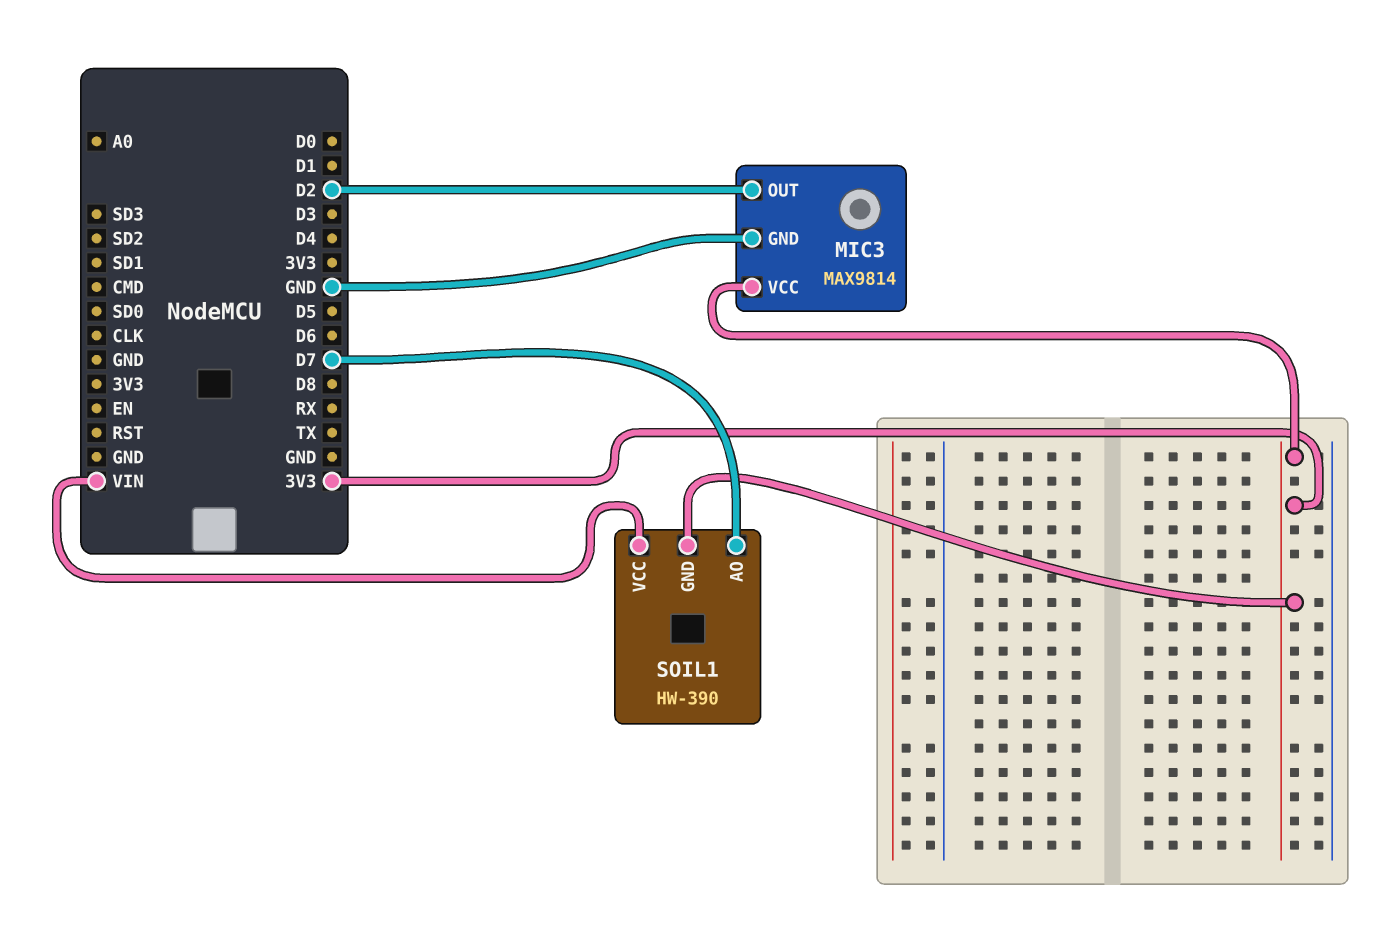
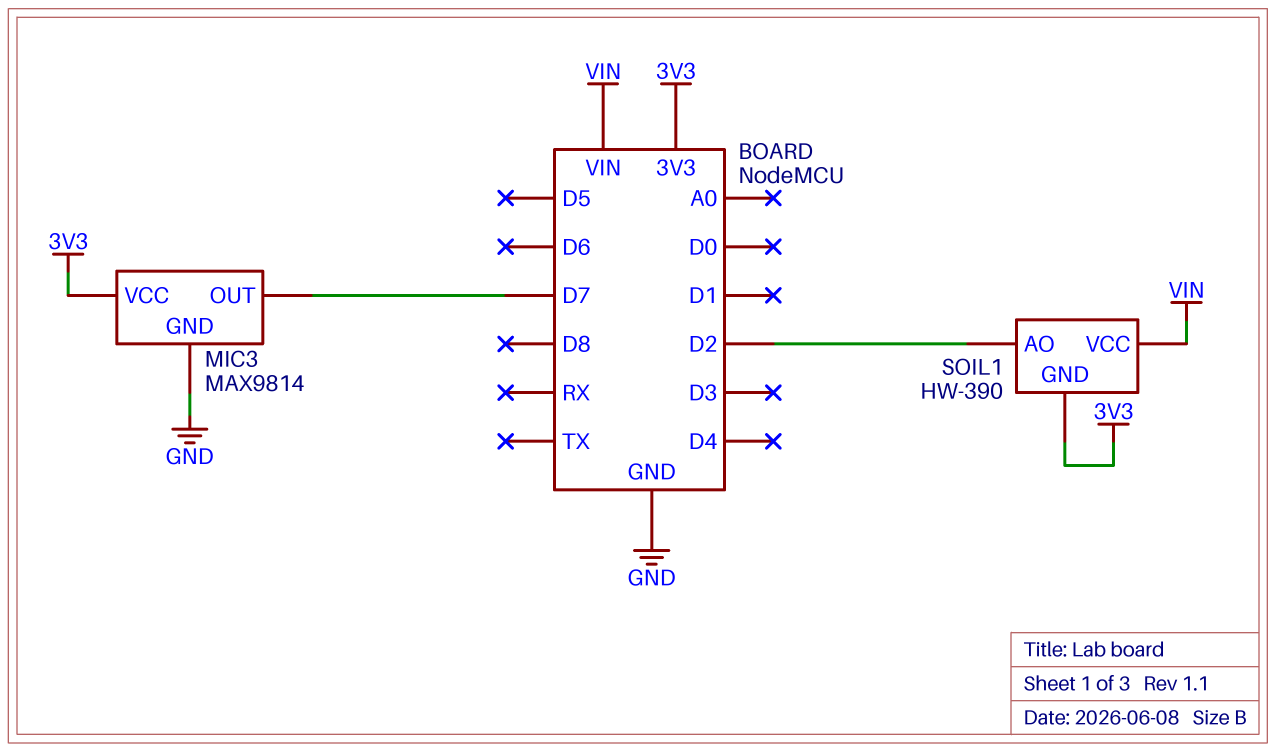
MIC3 pin OUT: D2 -> D7
SOIL1 pin AO: D7 -> D2

